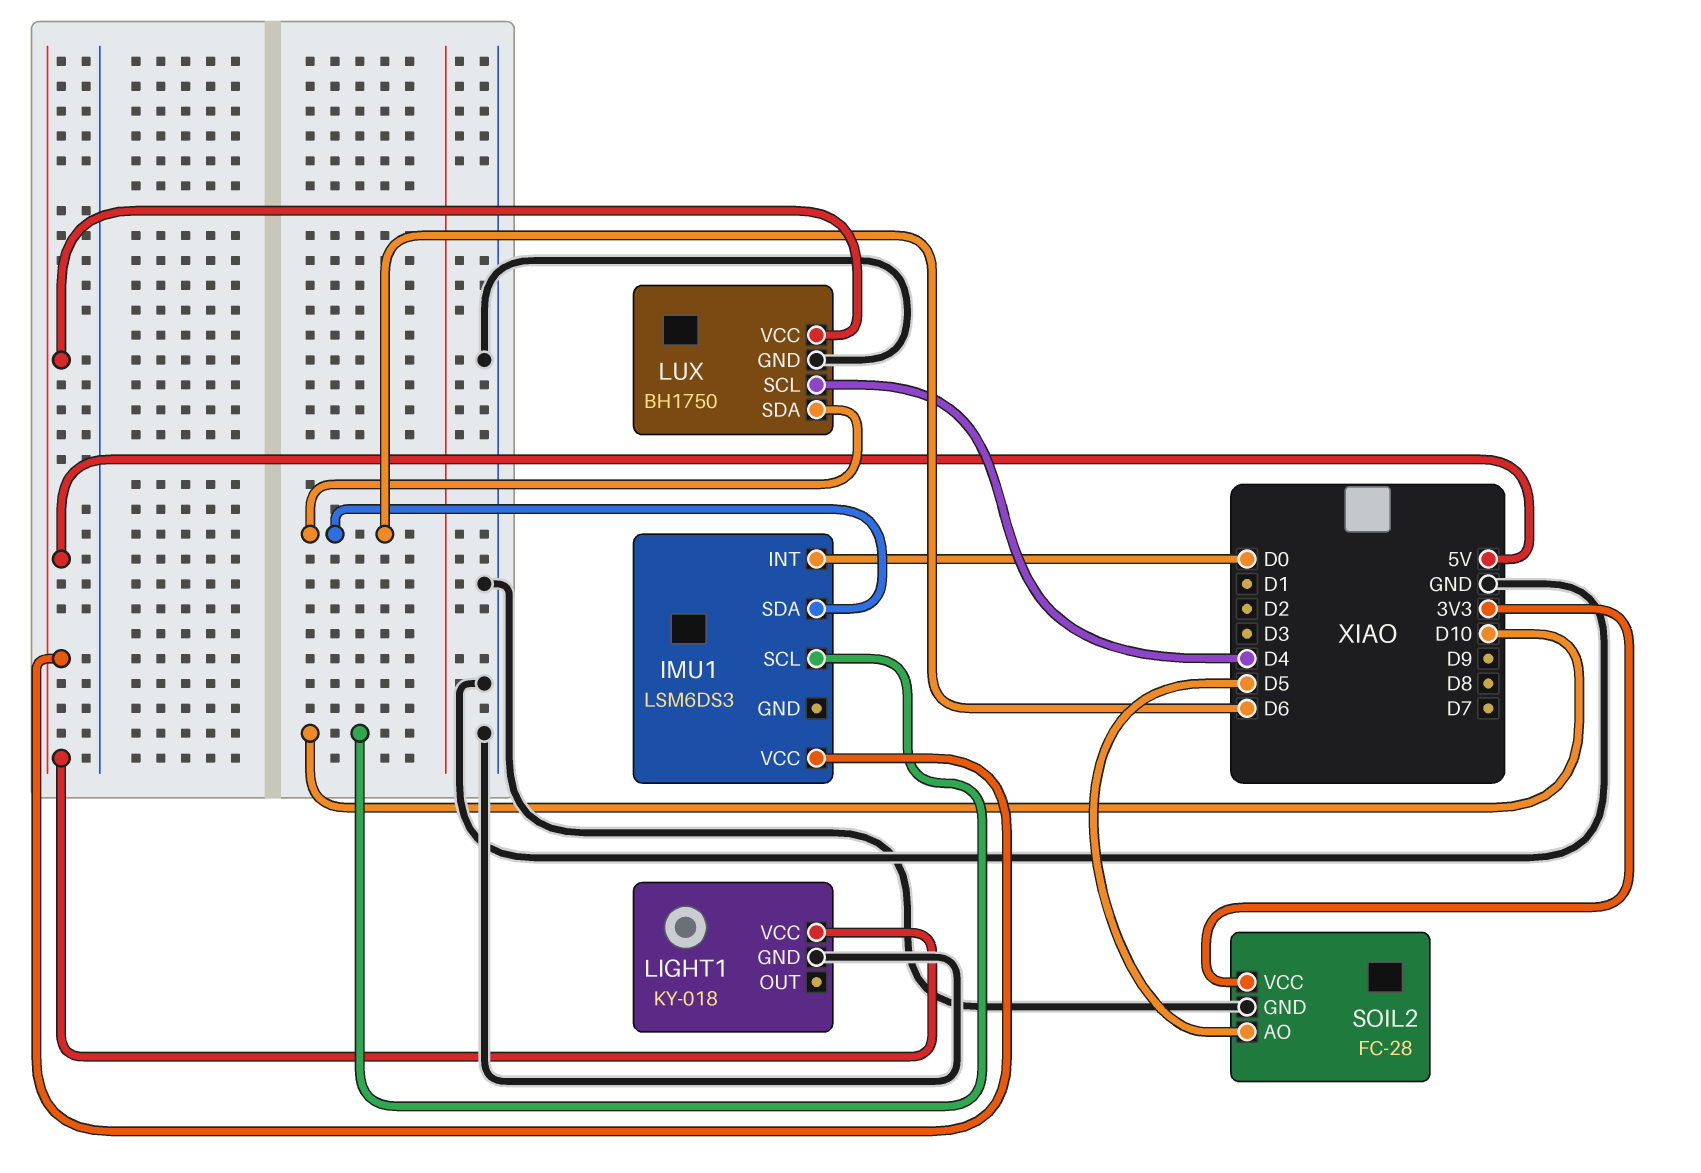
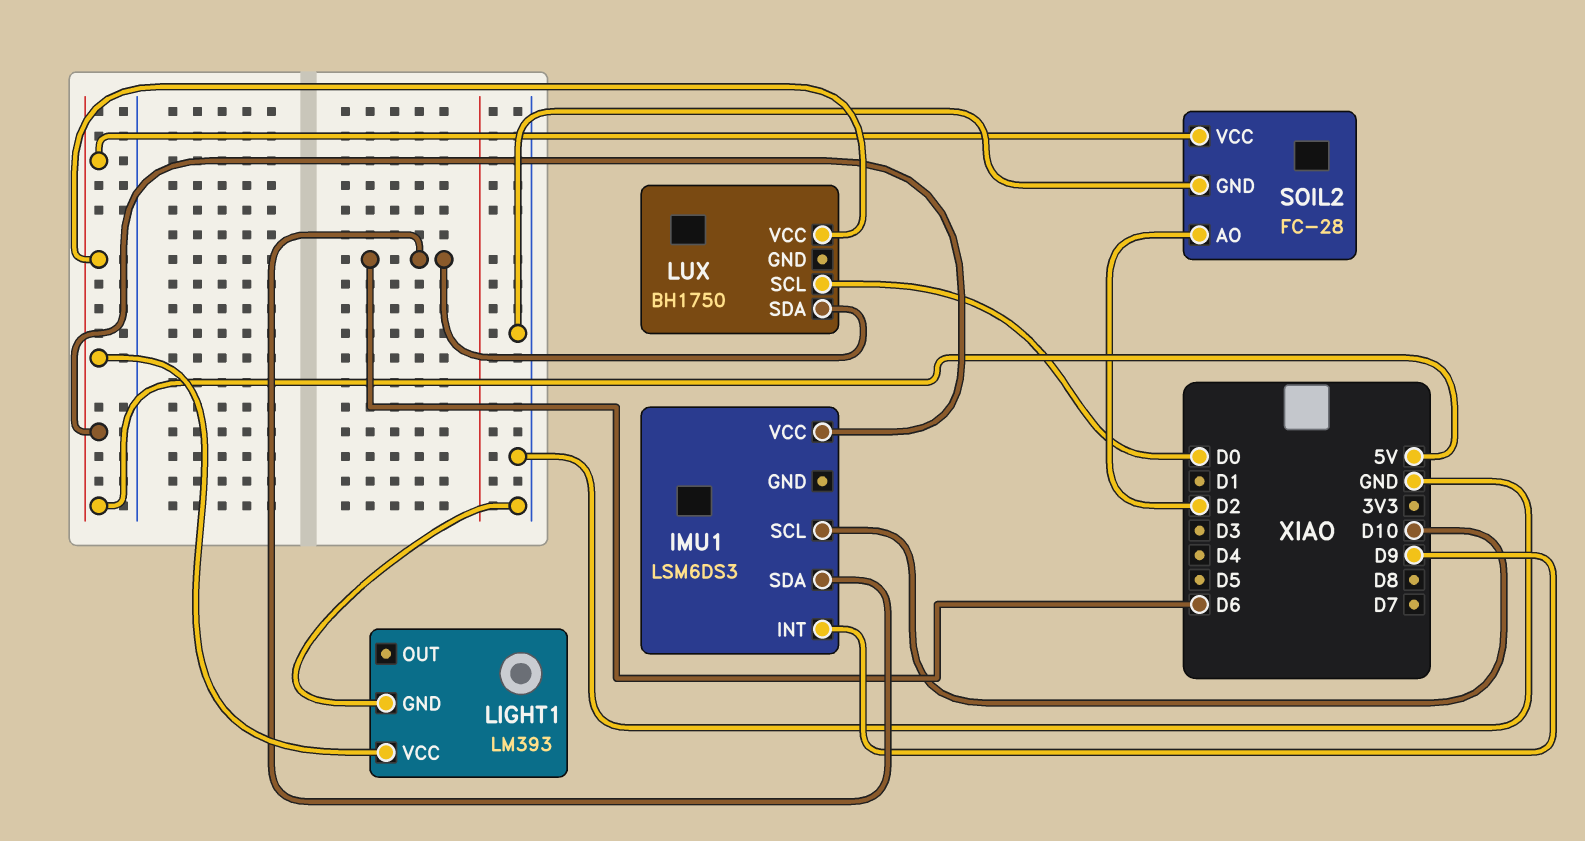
IMU1 pin INT: D0 -> D9
LIGHT1: KY-018 -> LM393
LUX pin GND: GND -> none
LUX pin SCL: D4 -> D0
SOIL2 pin AO: D5 -> D2
SOIL2 pin VCC: 3V3 -> 5V

